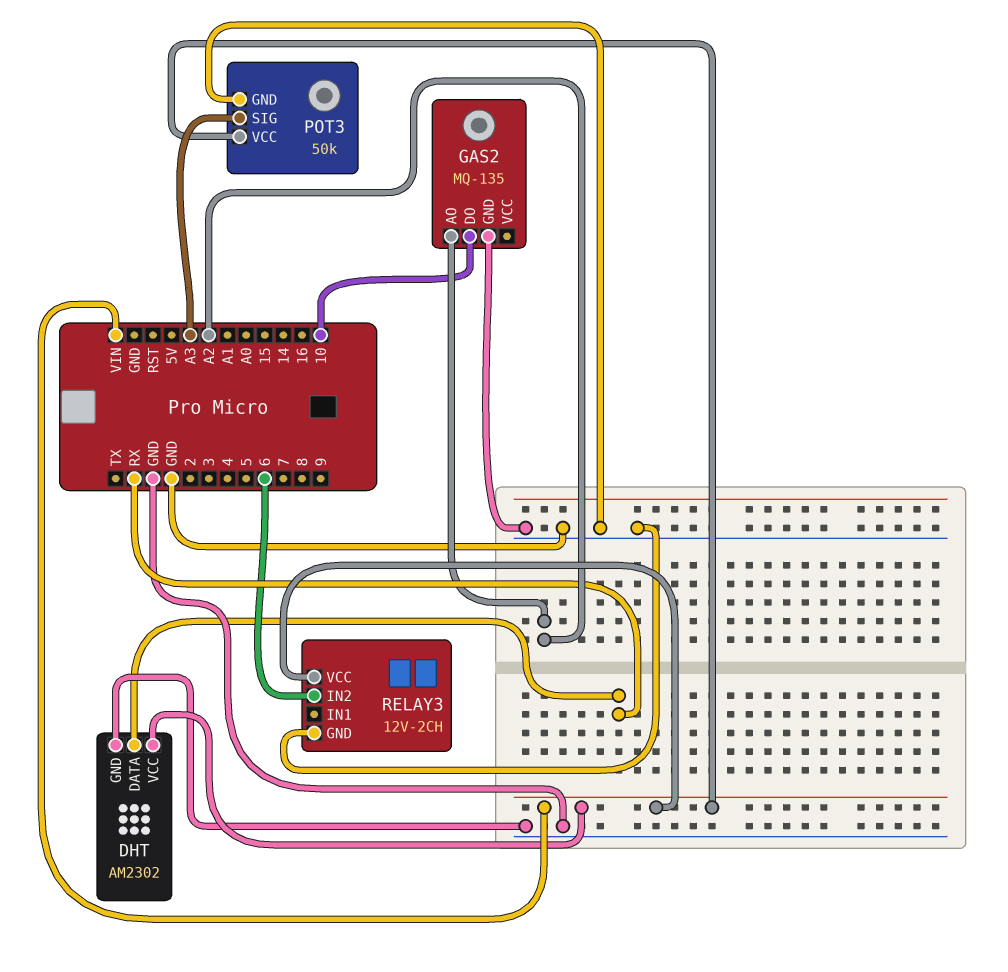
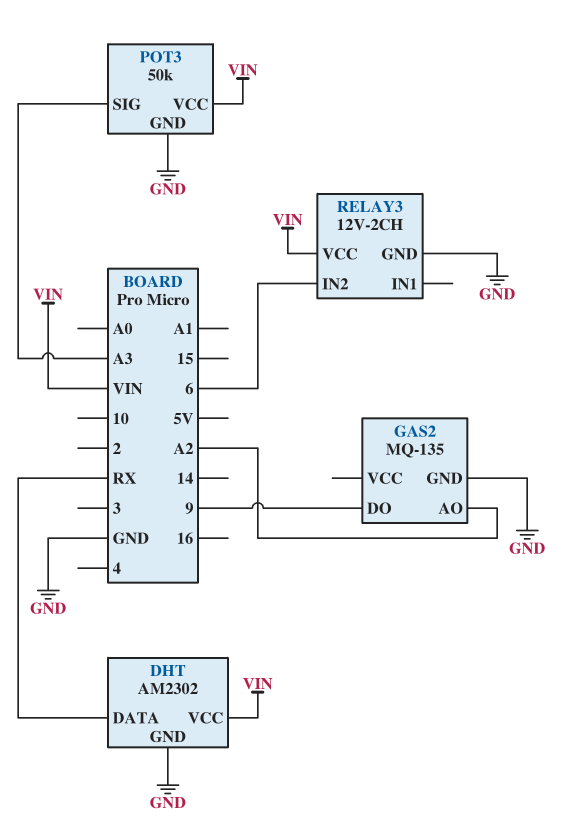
GAS2 pin DO: 10 -> 9

